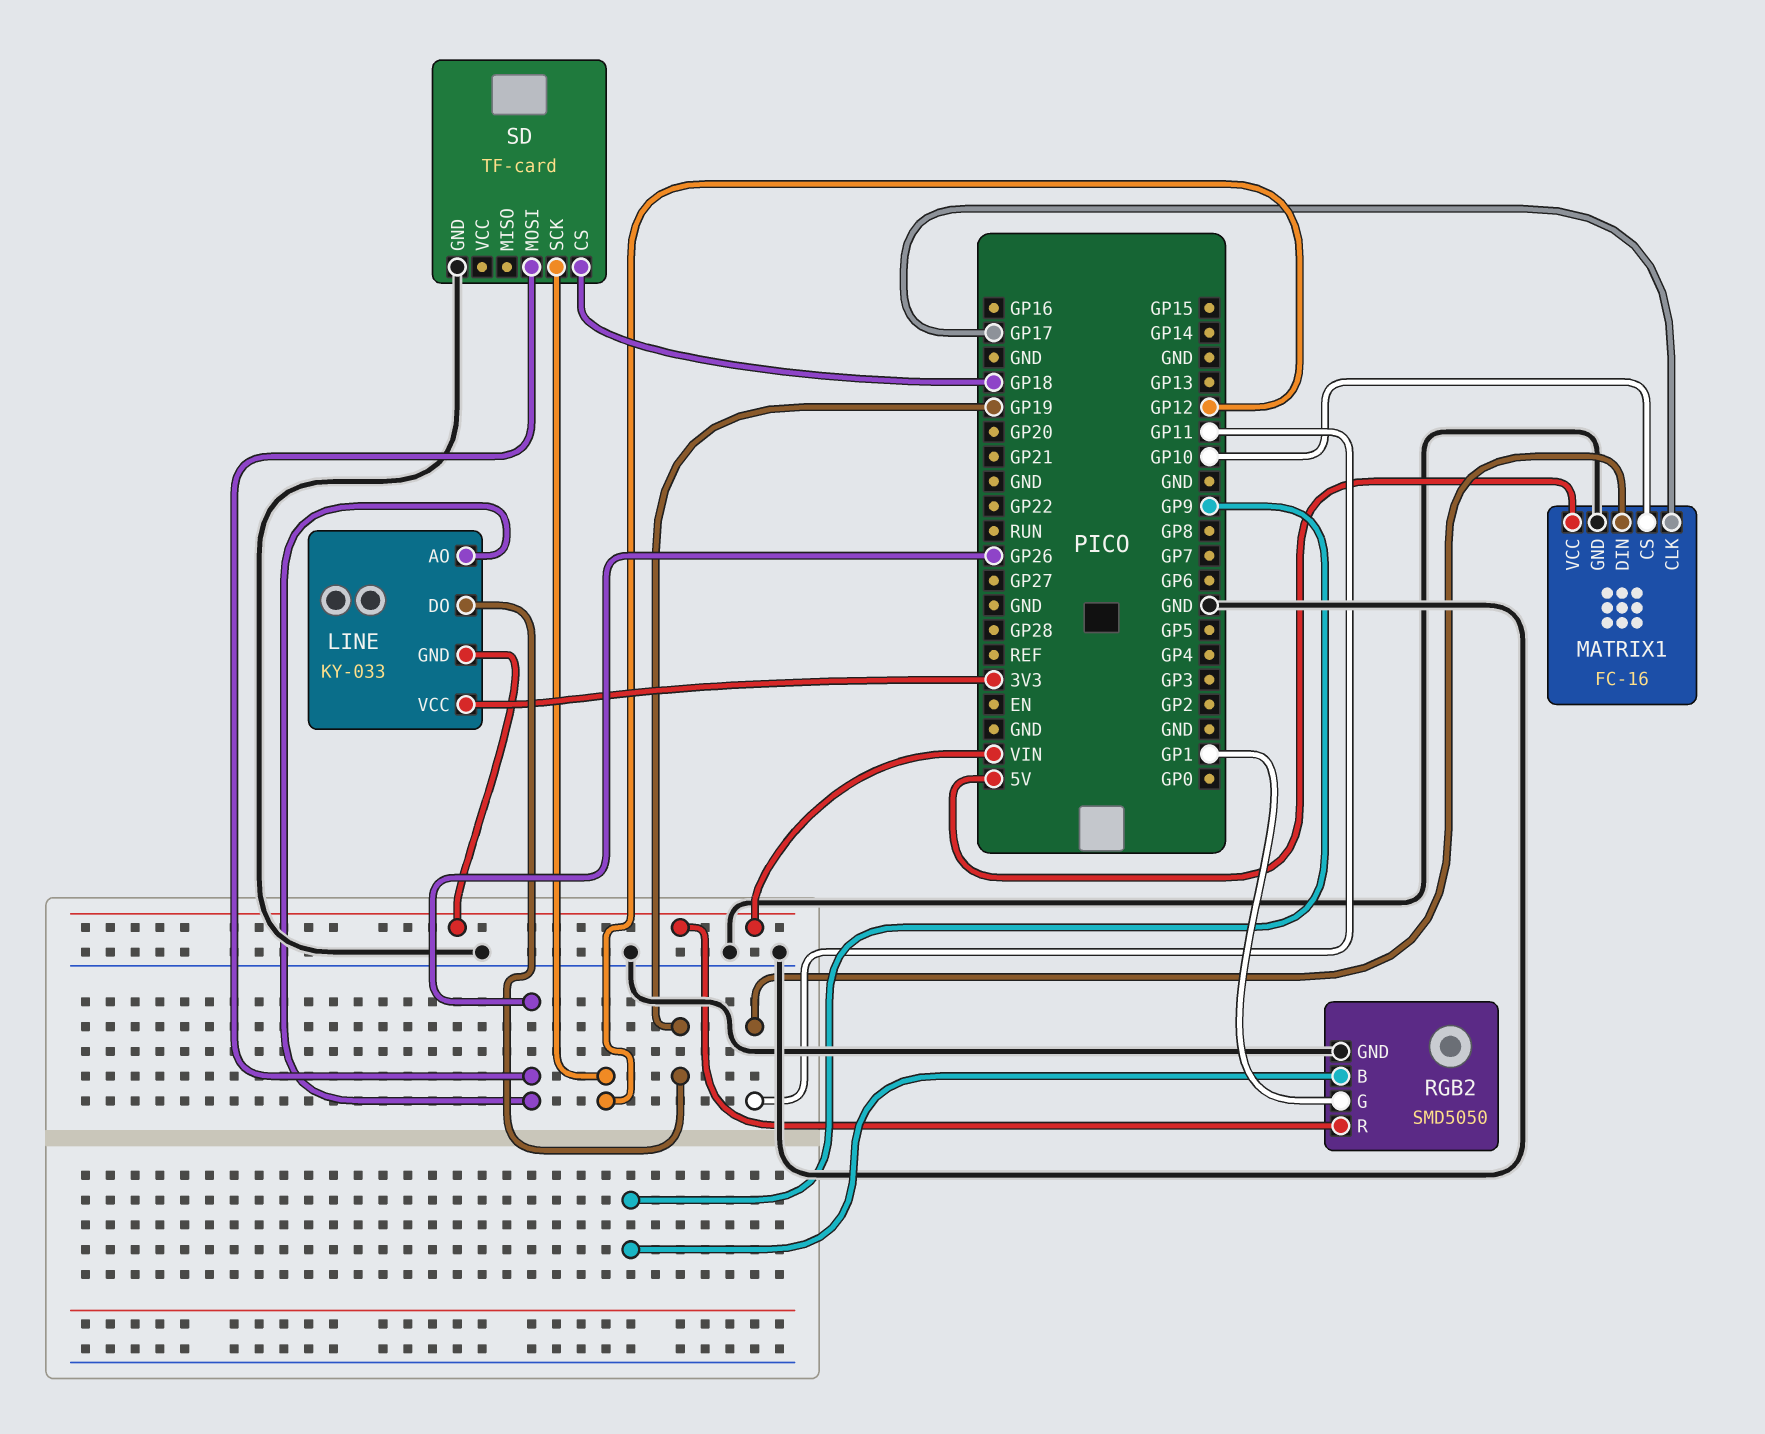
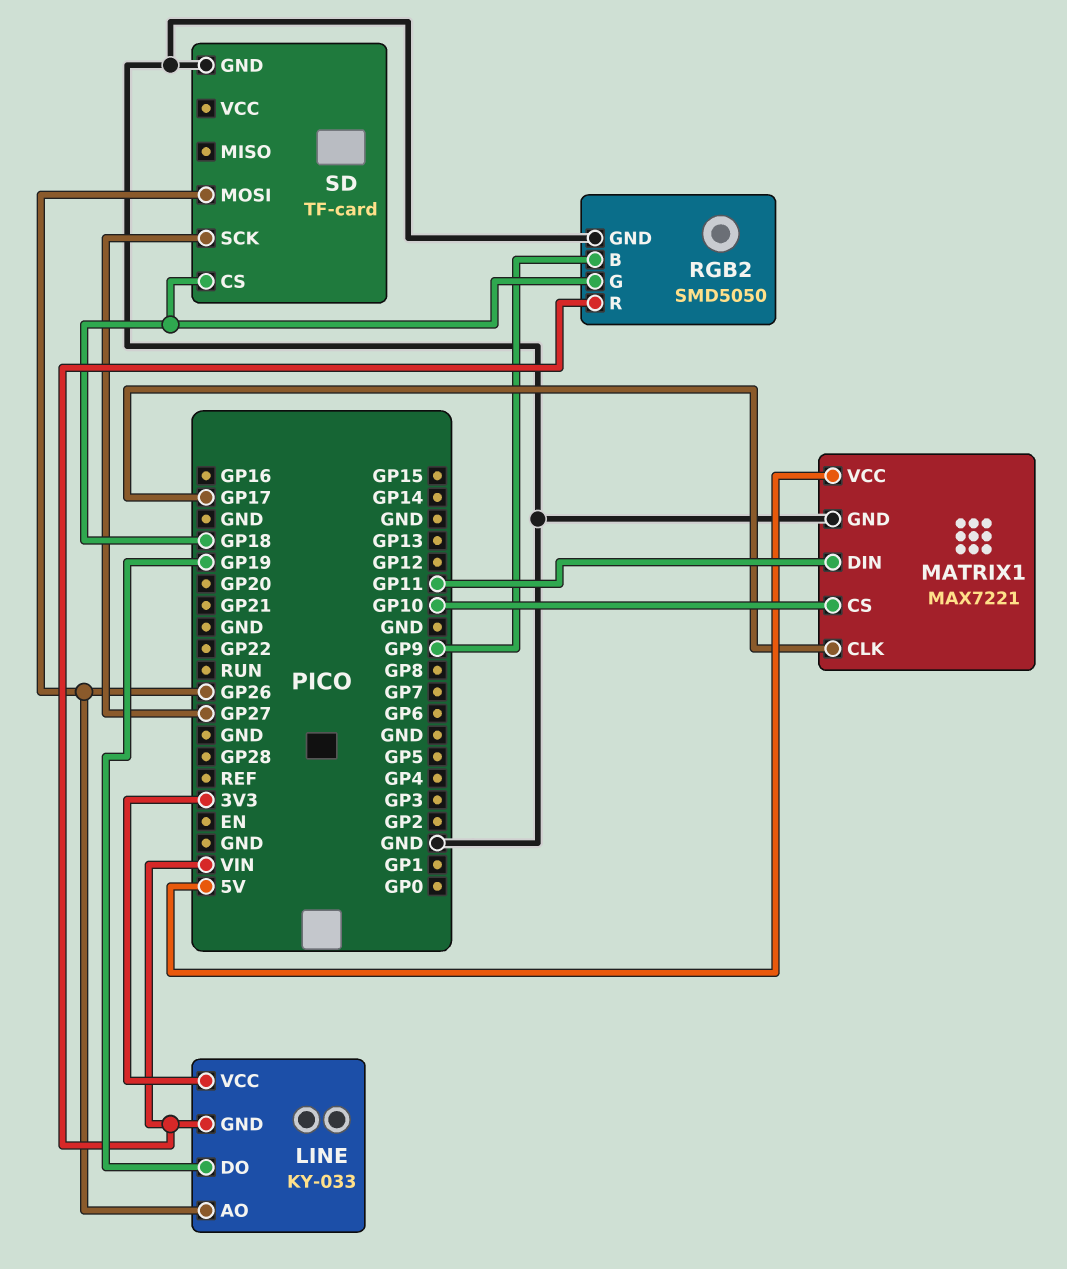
MATRIX1: FC-16 -> MAX7221
RGB2 pin G: GP1 -> GP18
SD pin SCK: GP12 -> GP27

